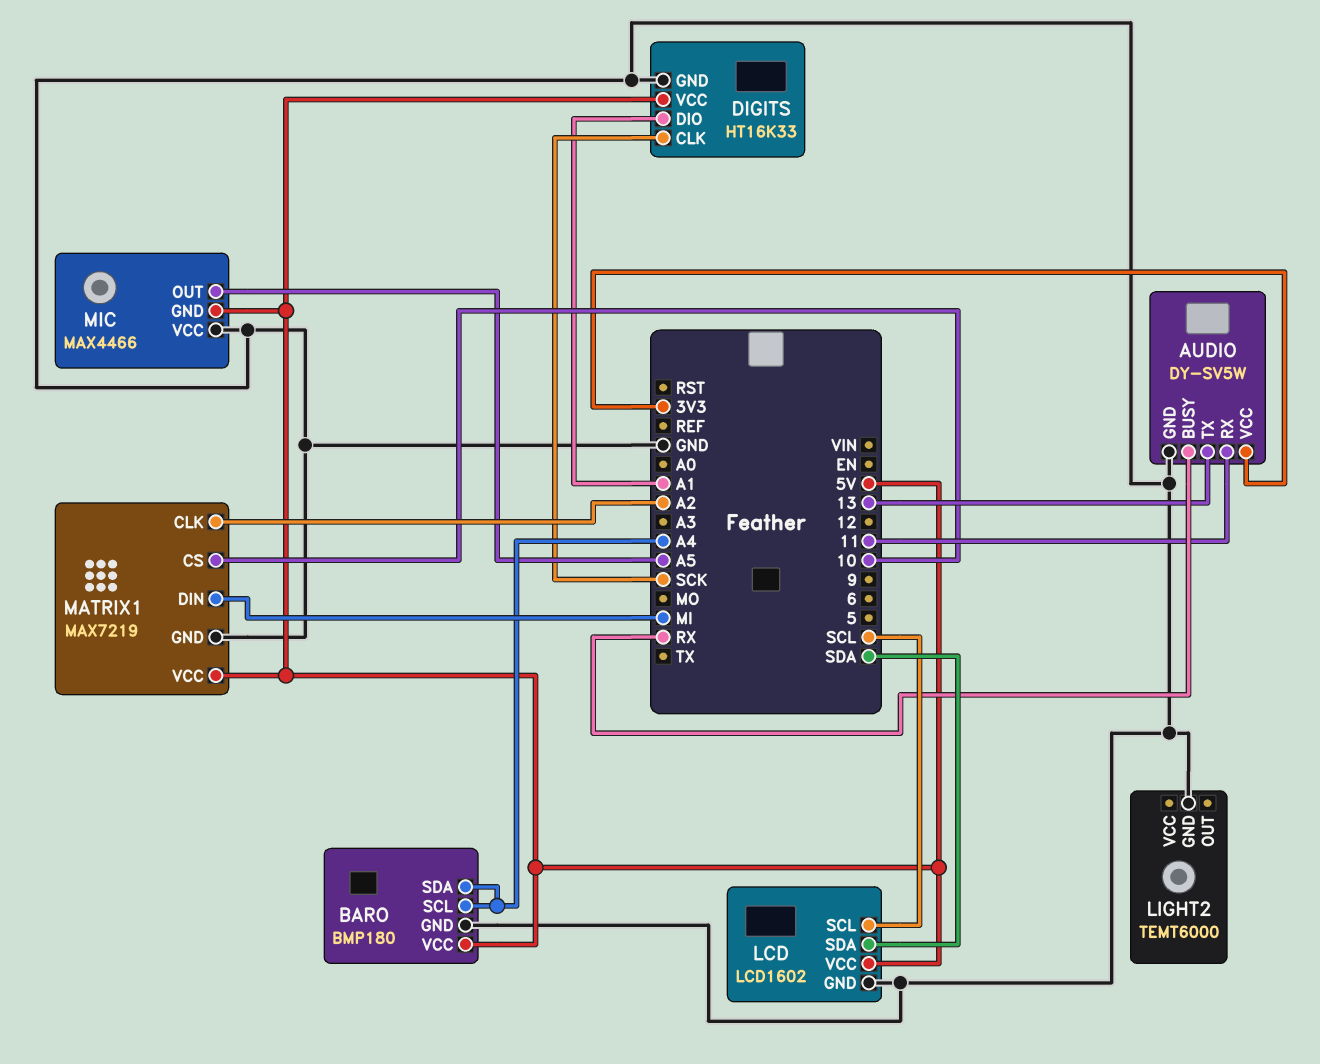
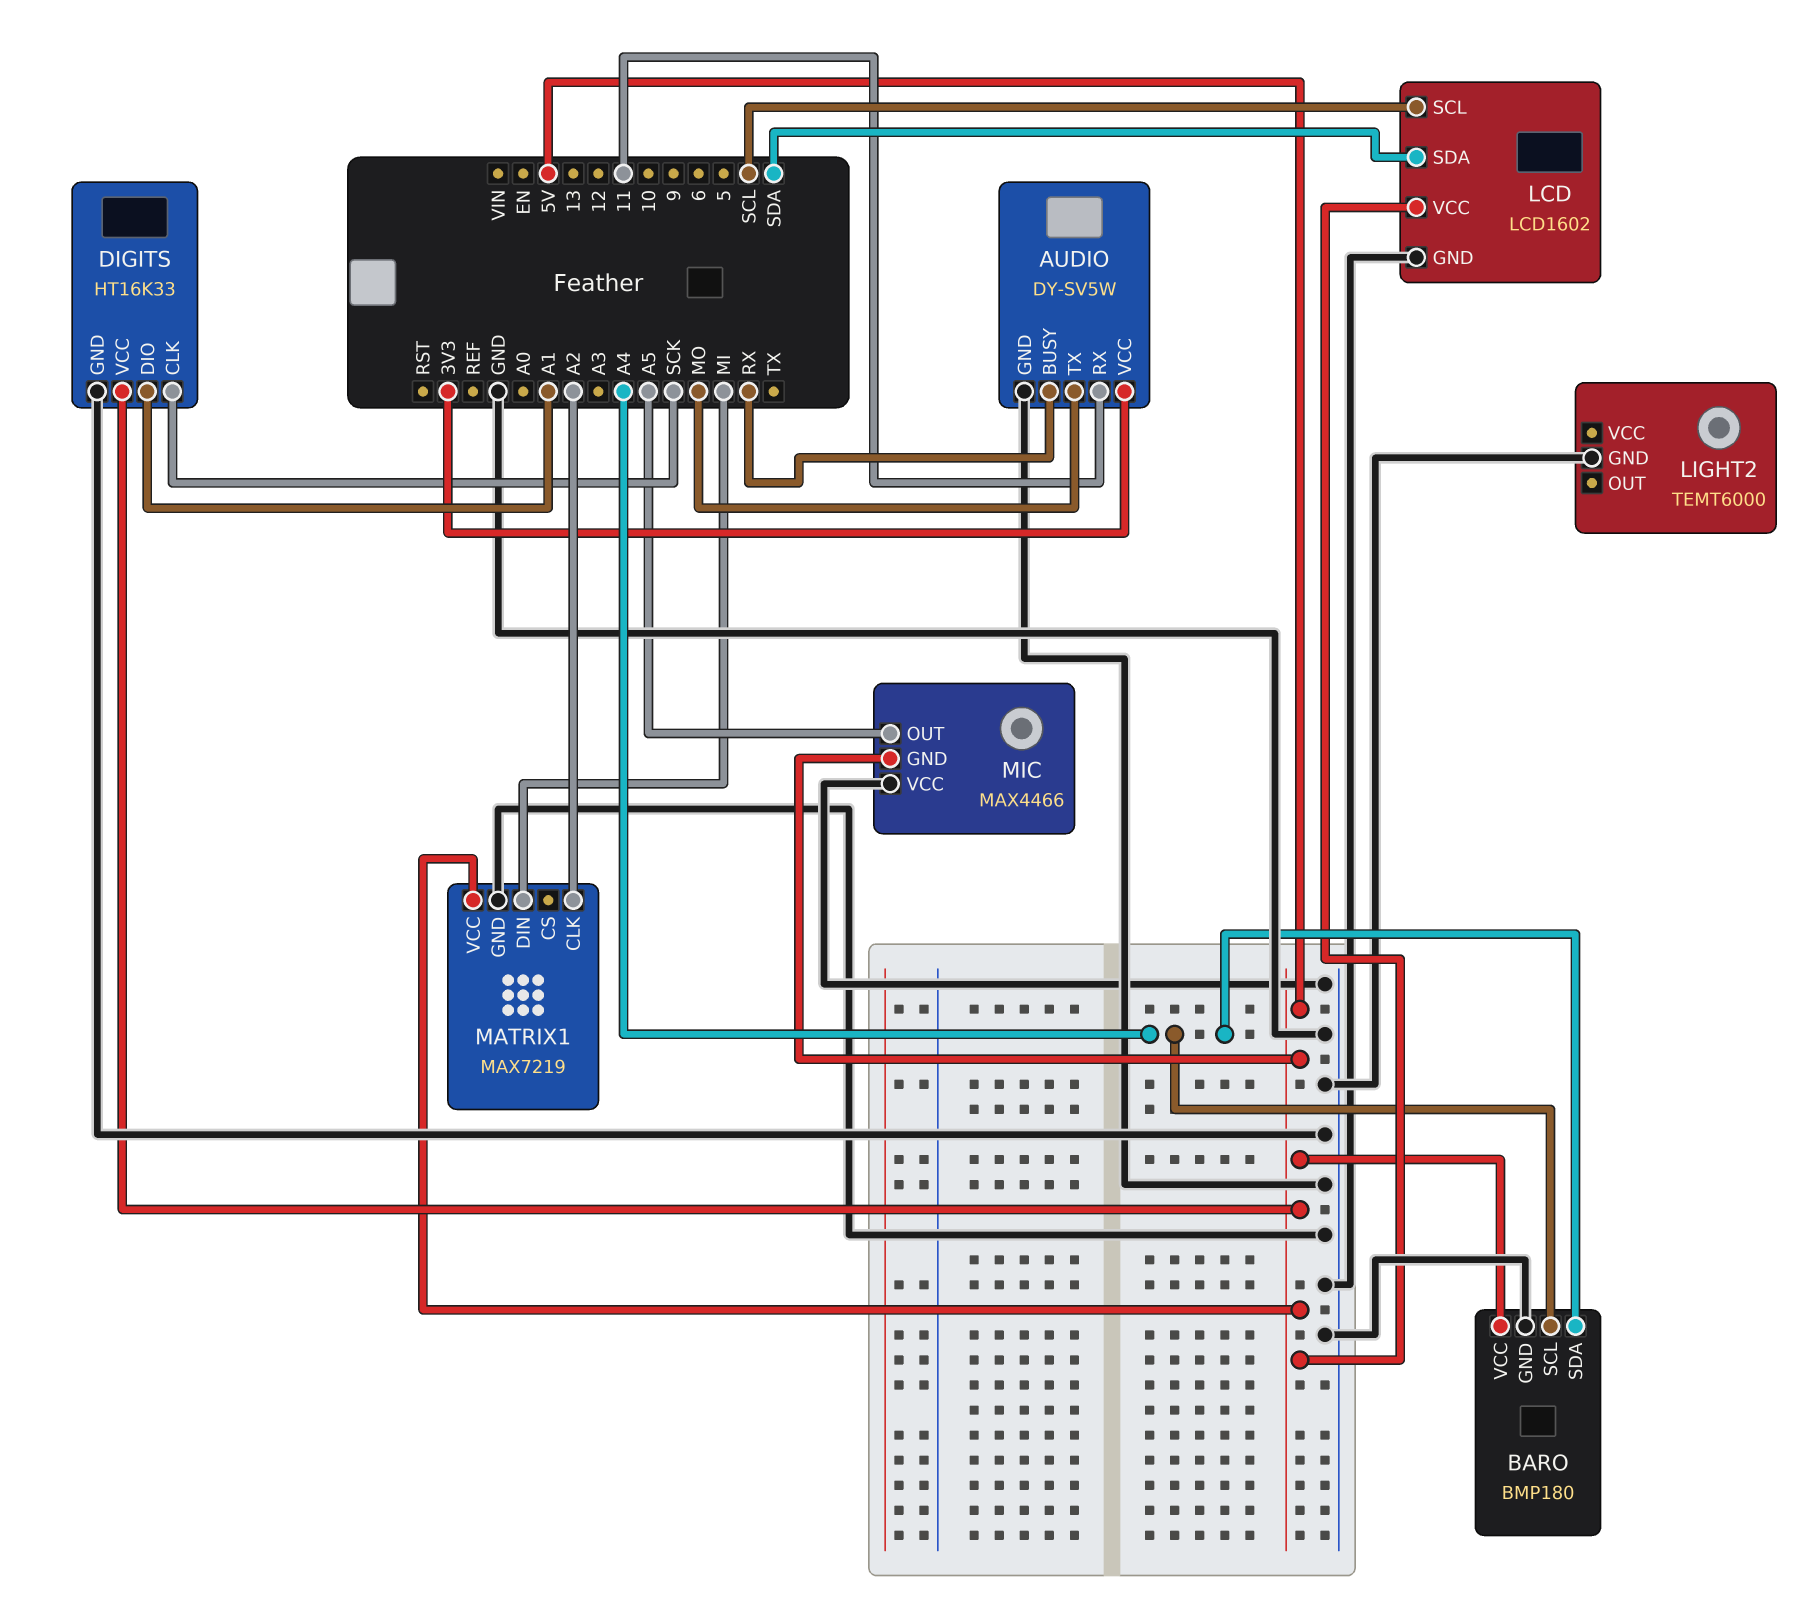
AUDIO pin TX: 13 -> MO
MATRIX1 pin CS: 10 -> none

